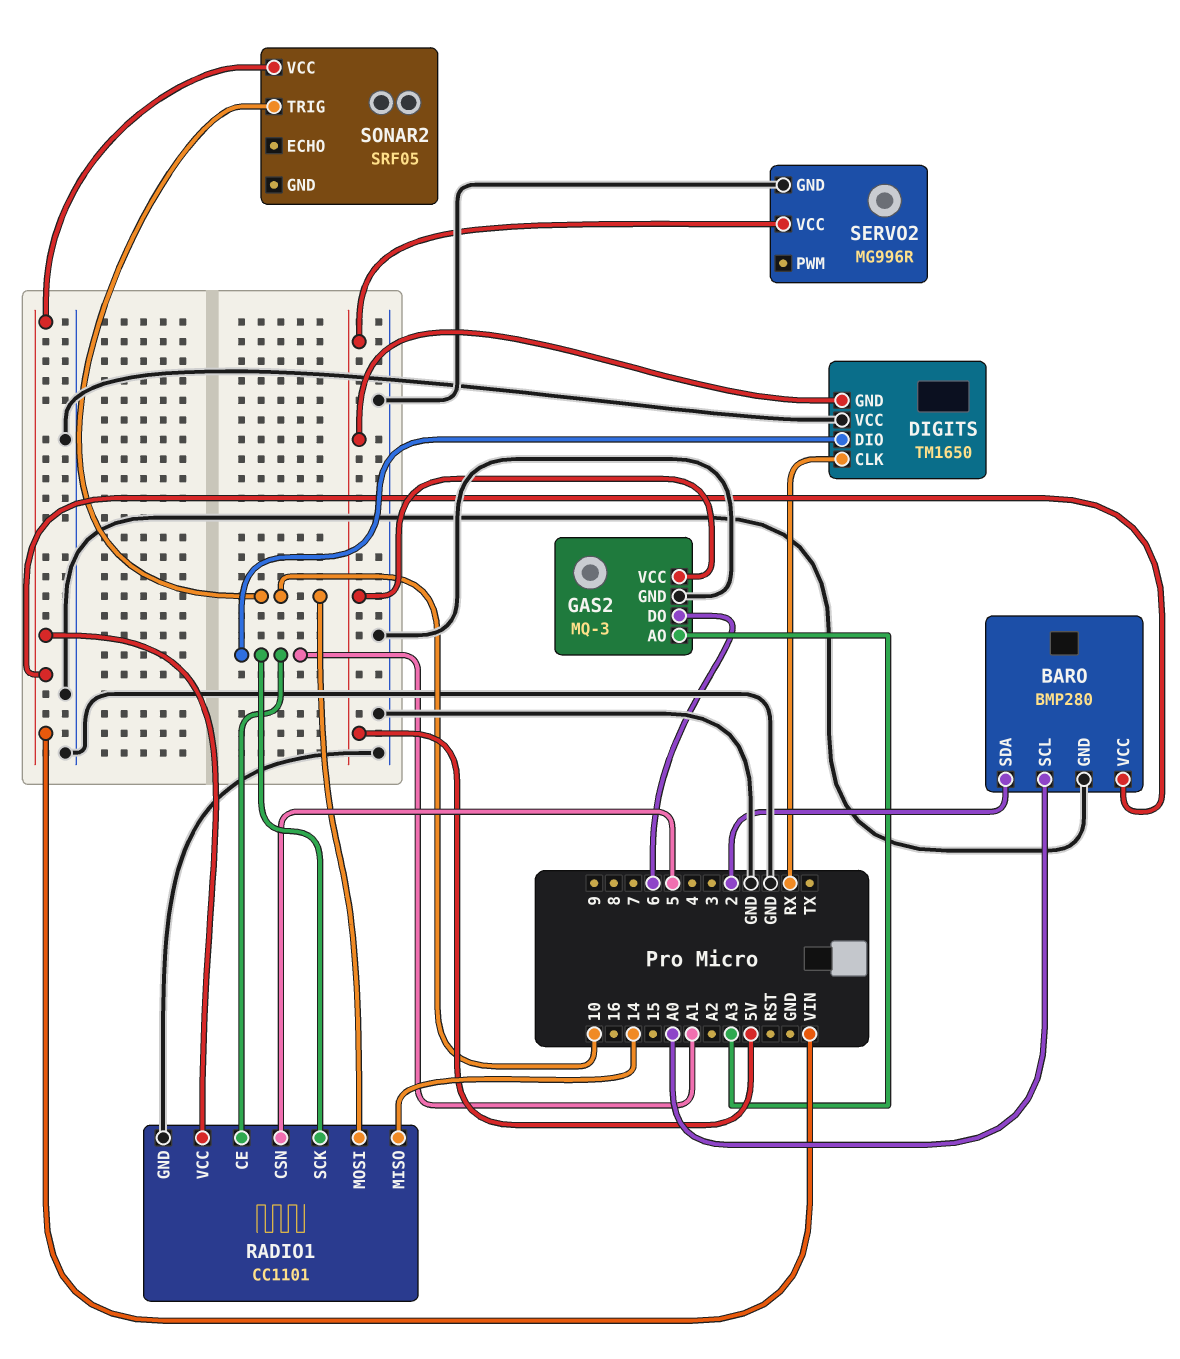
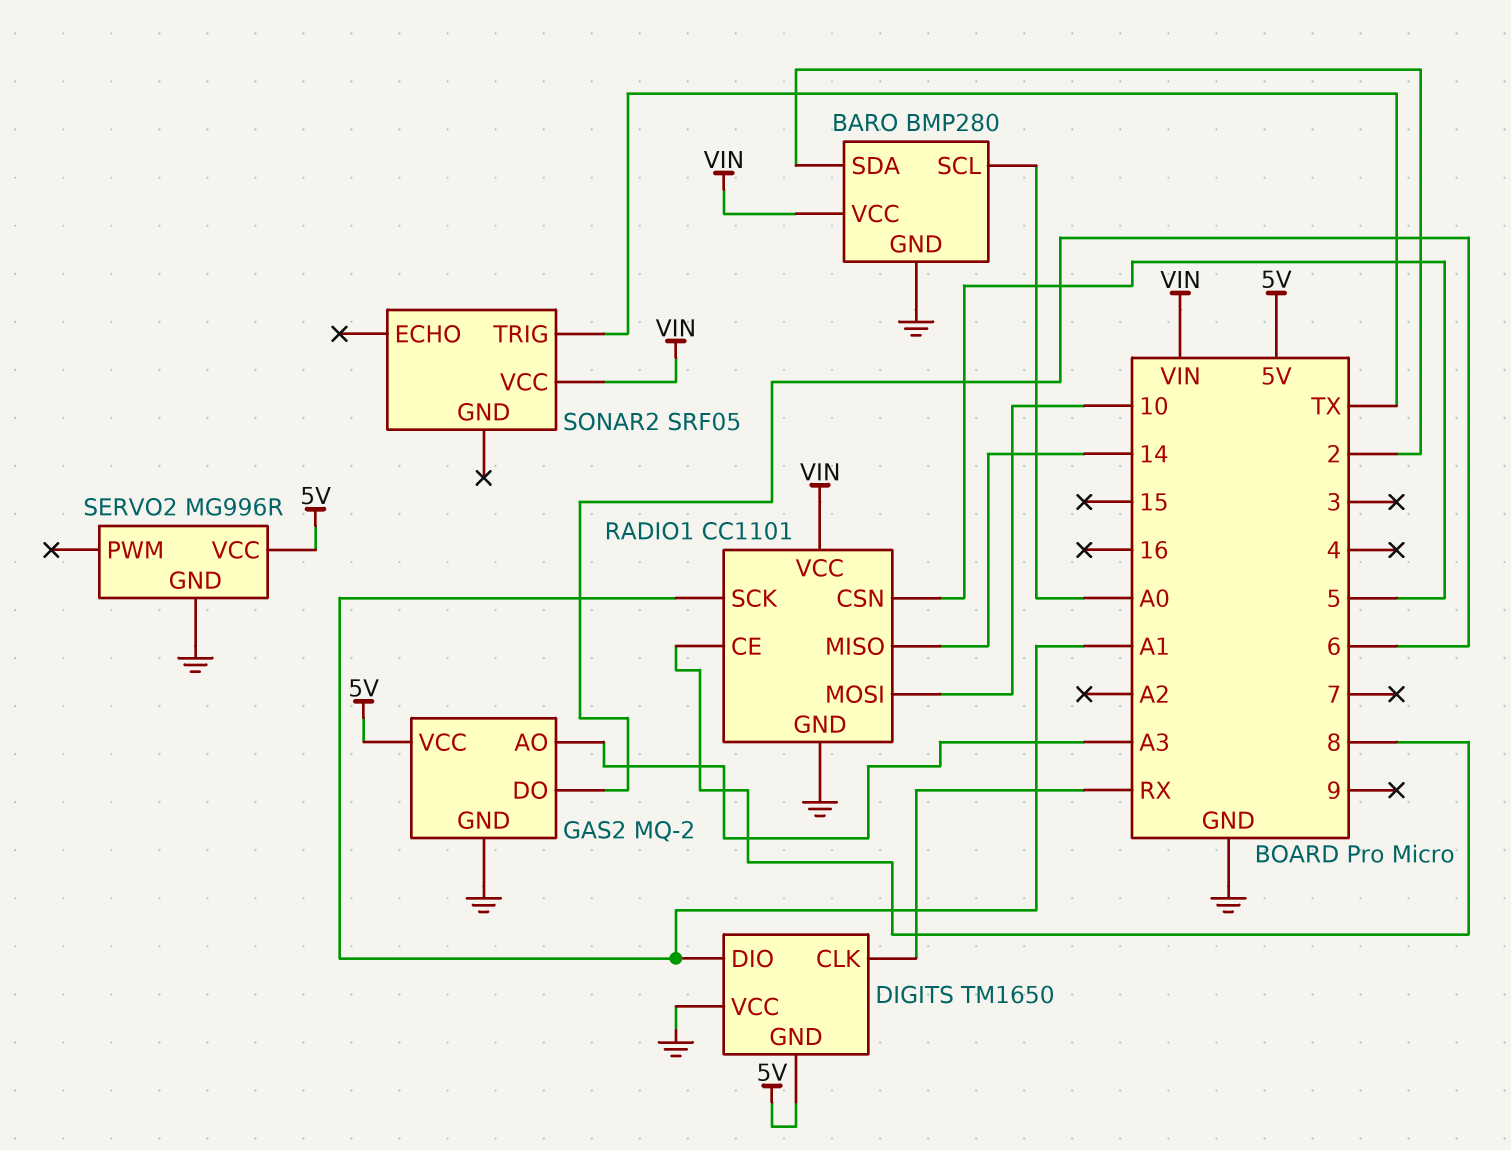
GAS2: MQ-3 -> MQ-2
RADIO1 pin CE: A1 -> 8
SONAR2 pin TRIG: 10 -> TX

